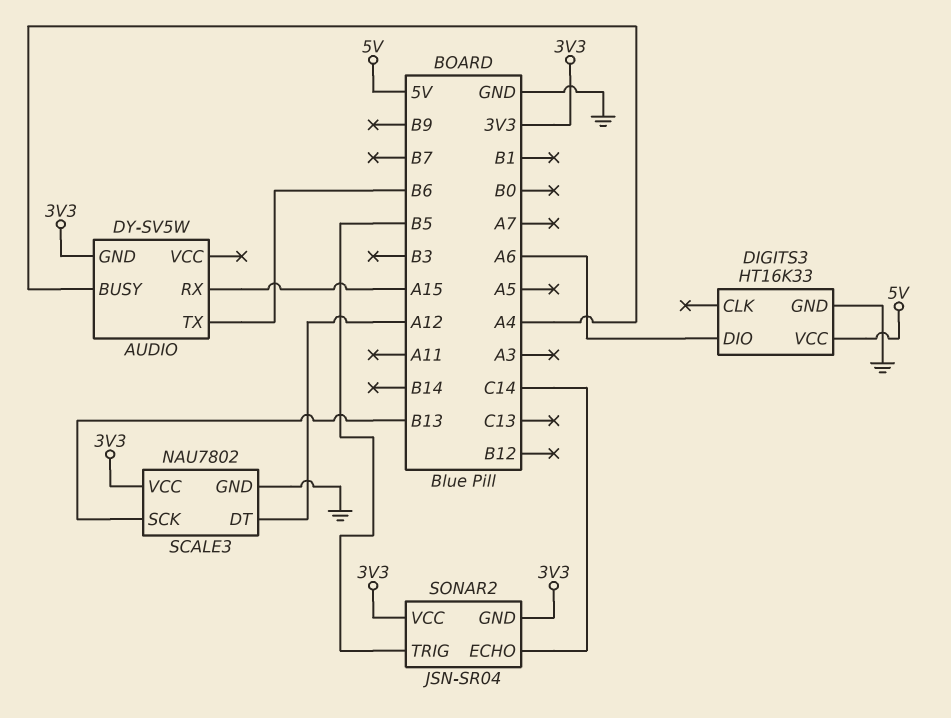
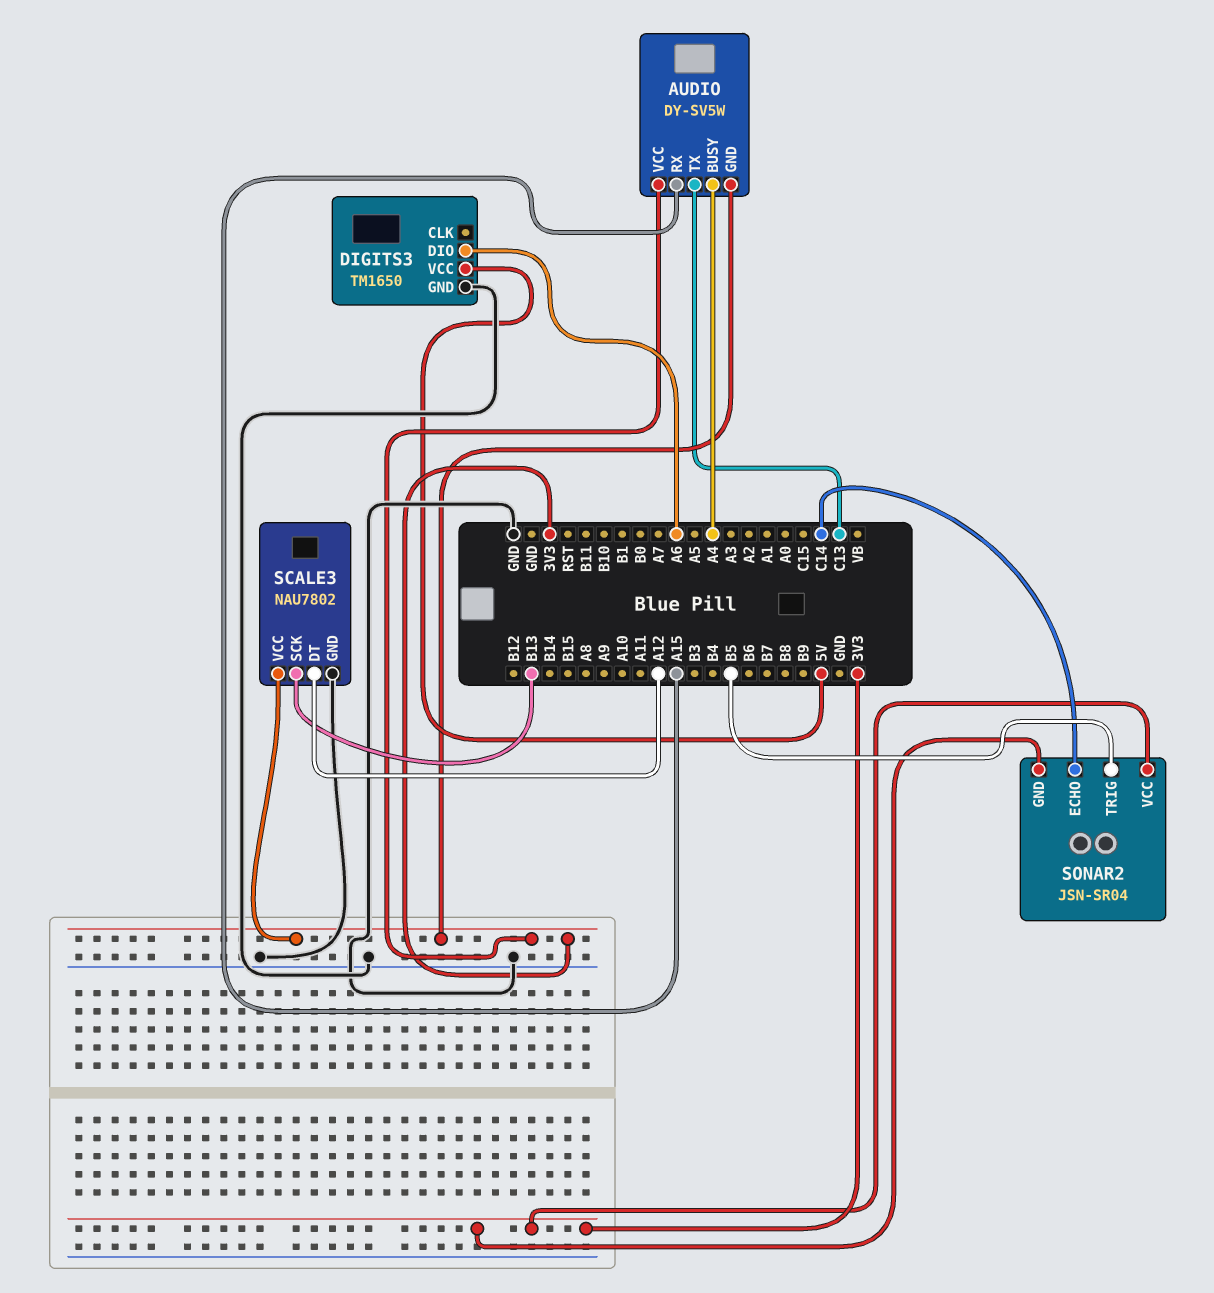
AUDIO pin TX: B6 -> C13
AUDIO pin VCC: none -> 3V3
DIGITS3: HT16K33 -> TM1650

